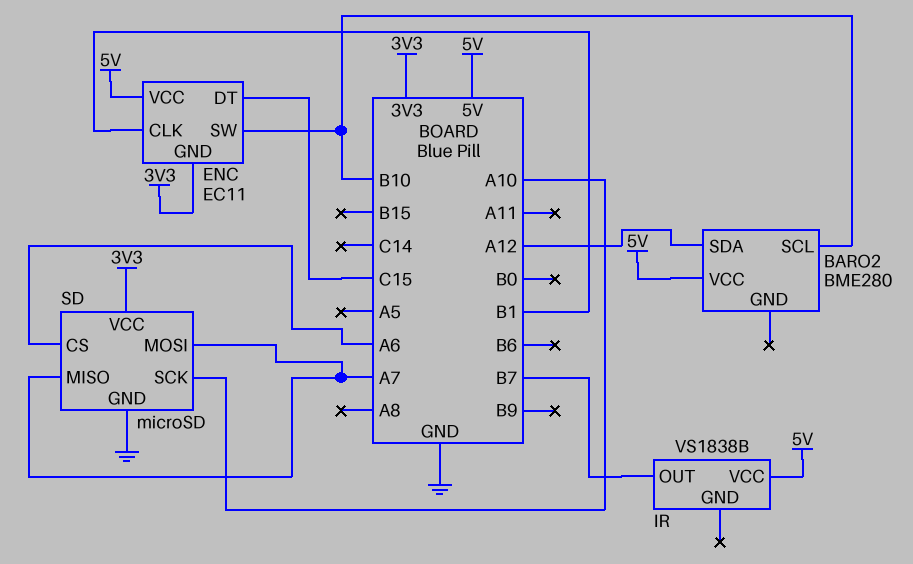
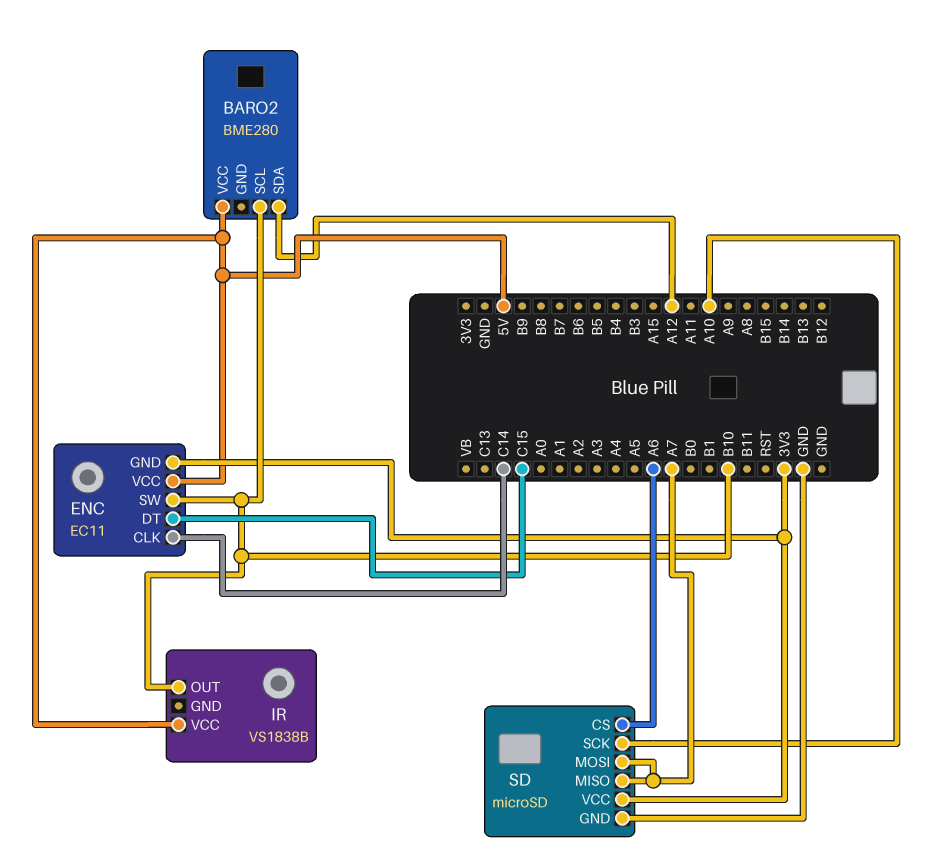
ENC pin CLK: B1 -> C14
IR pin OUT: B7 -> B10

